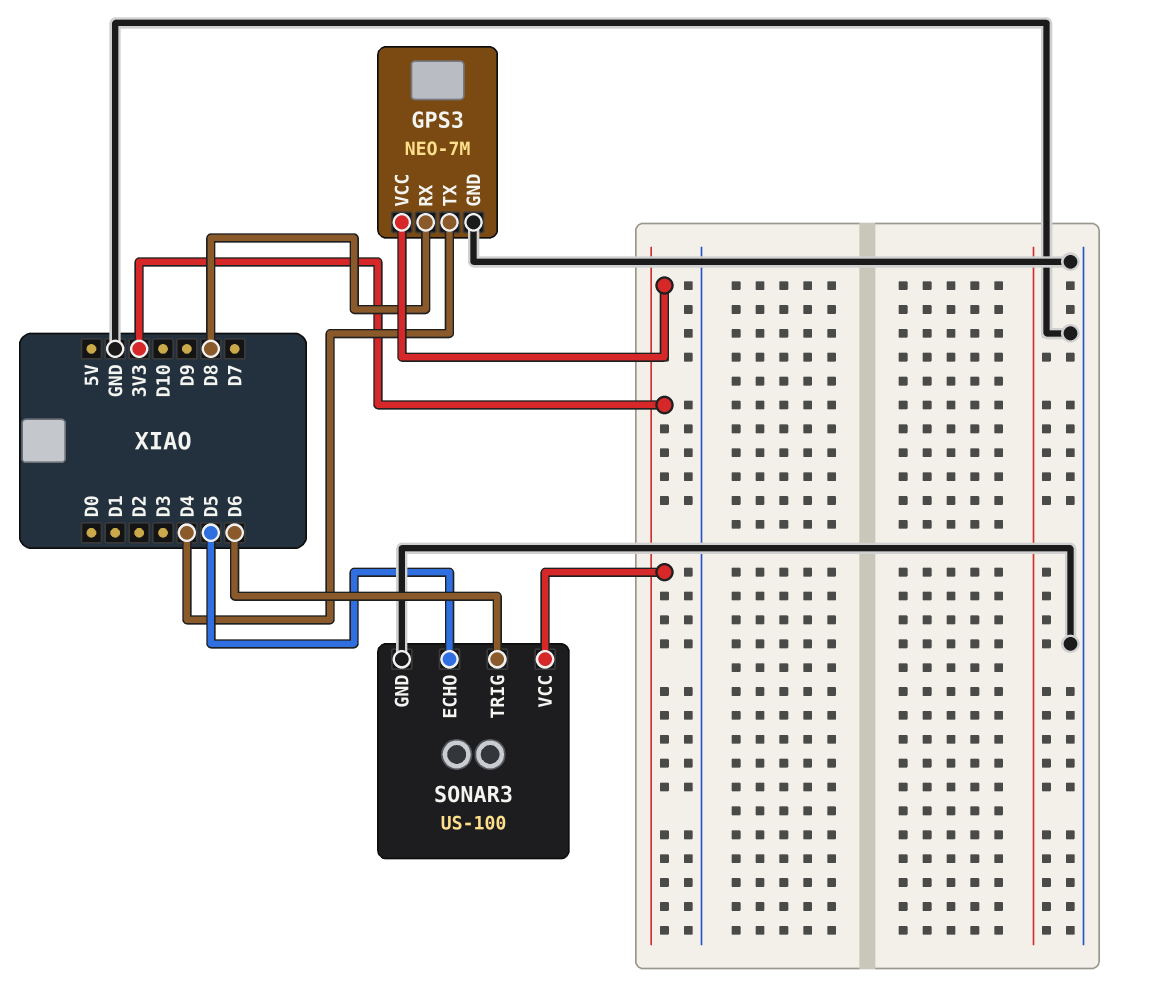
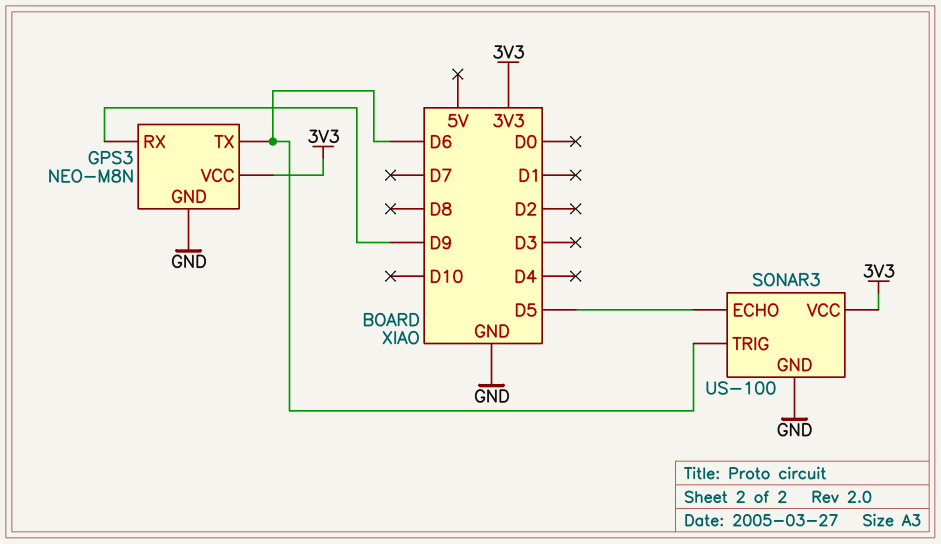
GPS3: NEO-7M -> NEO-M8N
GPS3 pin RX: D8 -> D9
GPS3 pin TX: D4 -> D6

